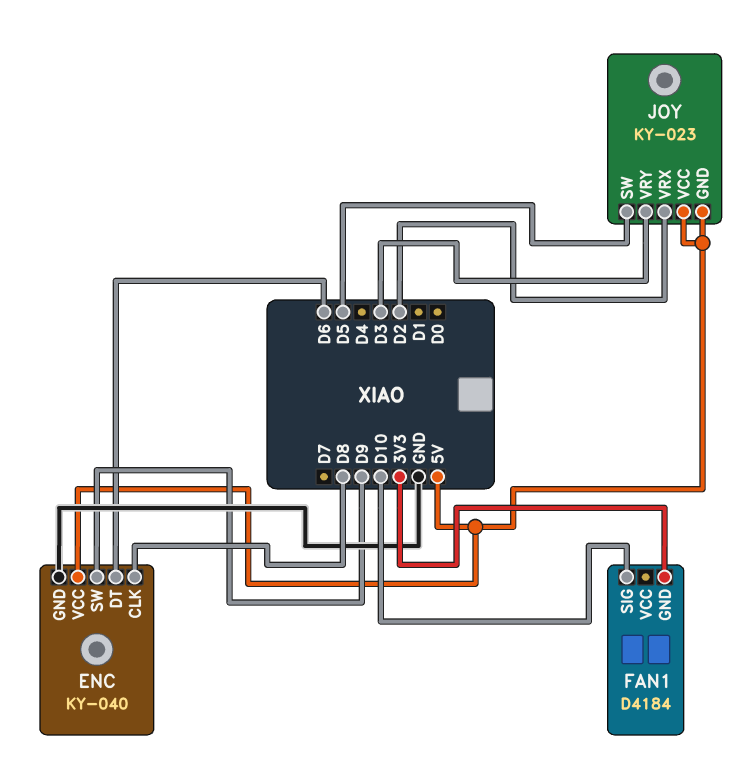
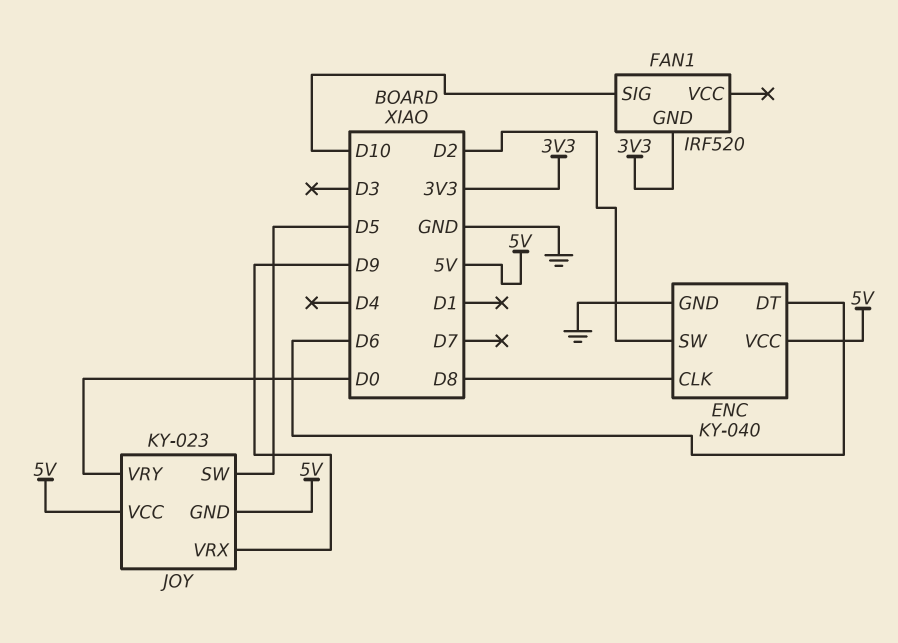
ENC pin SW: D9 -> D2
FAN1: D4184 -> IRF520
JOY pin VRX: D2 -> D9
JOY pin VRY: D3 -> D0

